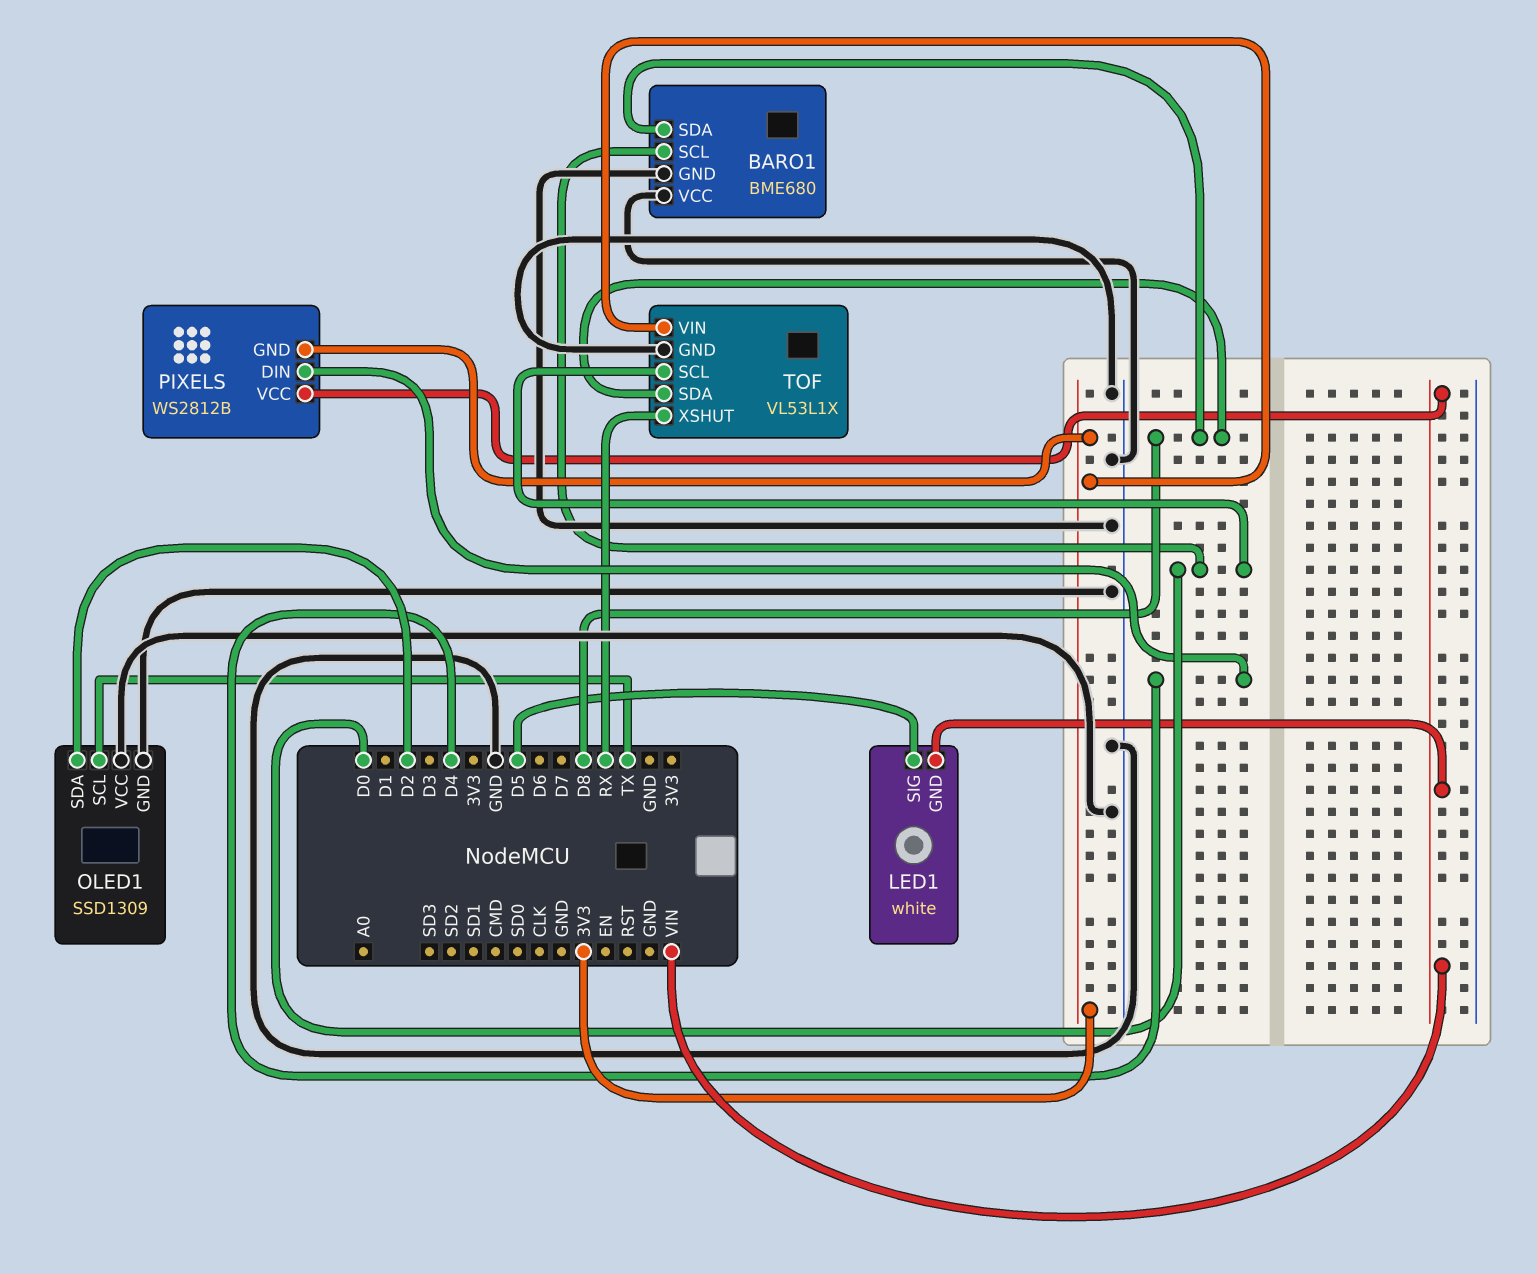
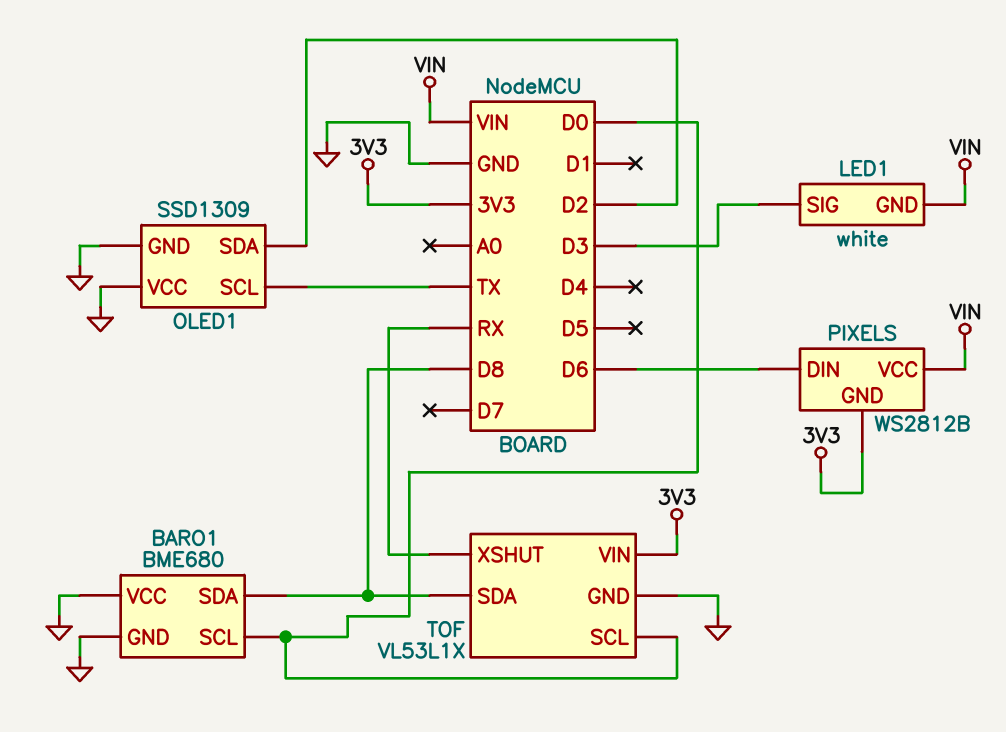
LED1 pin SIG: D5 -> D3
PIXELS pin DIN: D4 -> D6

